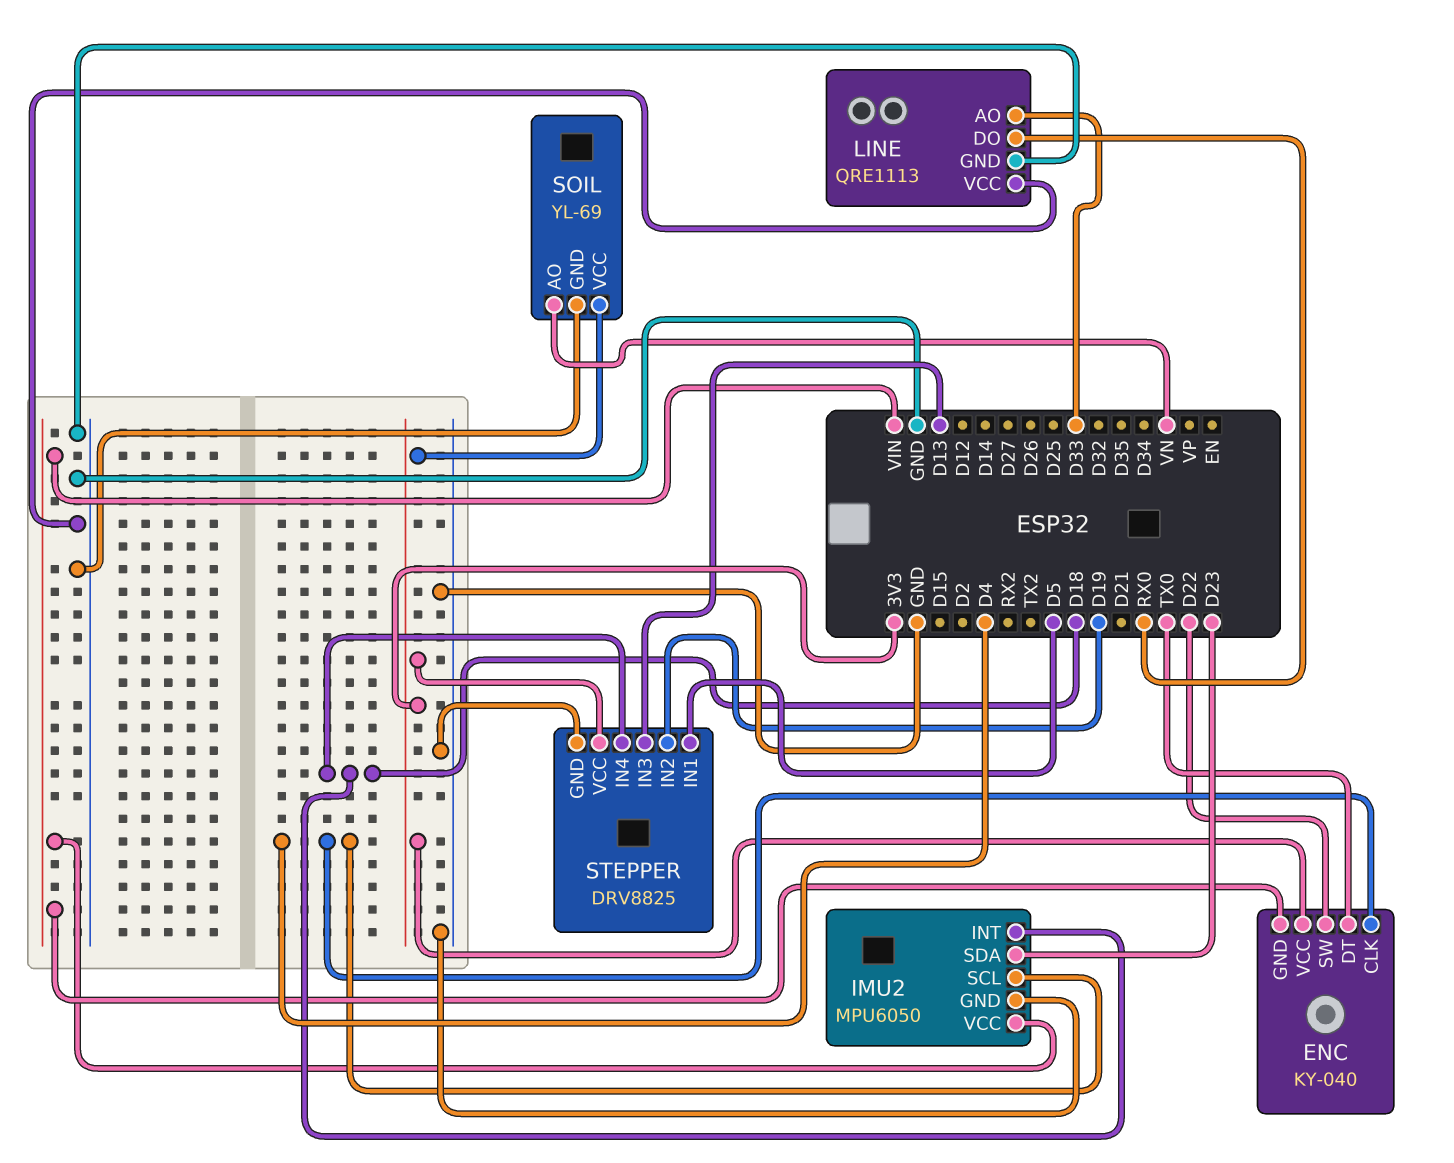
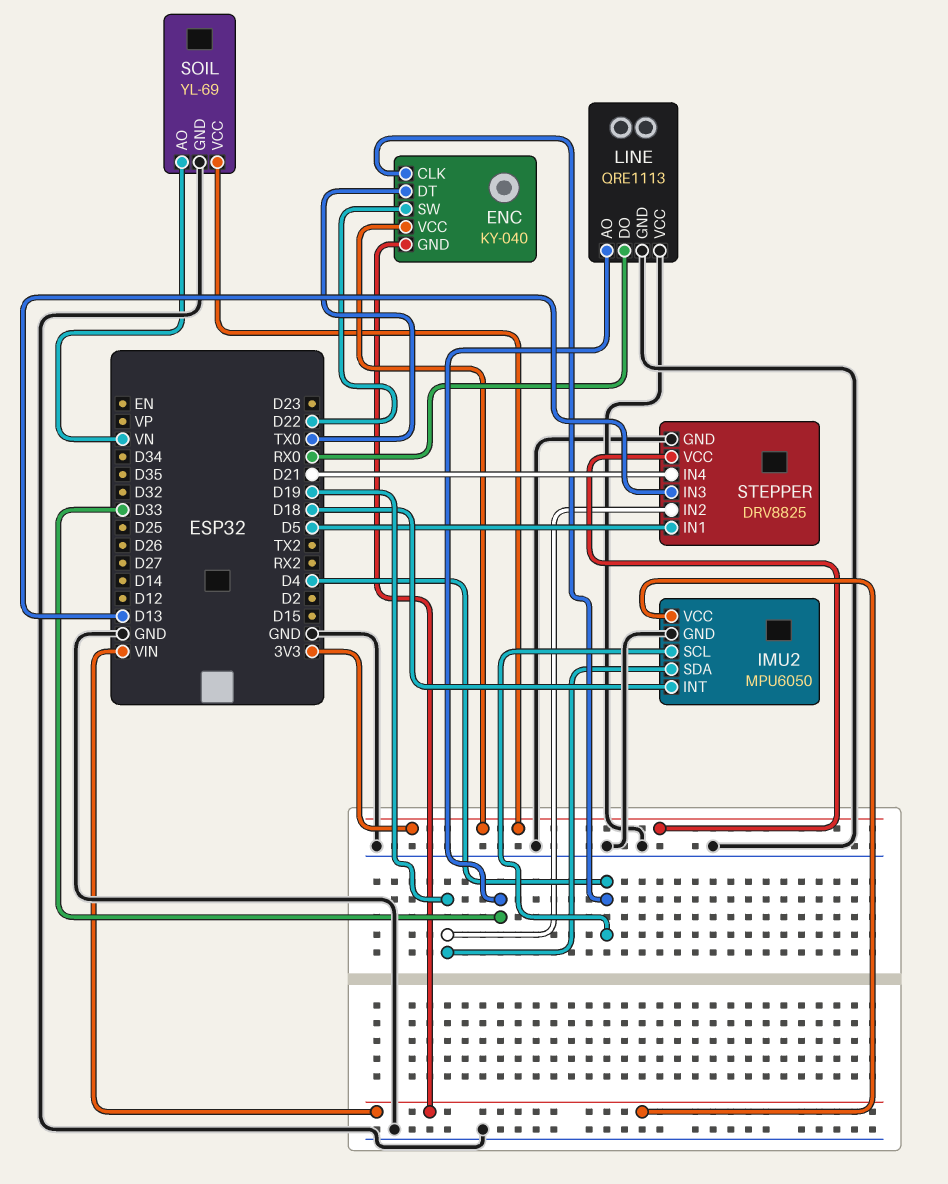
IMU2 pin SDA: D23 -> D19
STEPPER pin IN4: D18 -> D21

